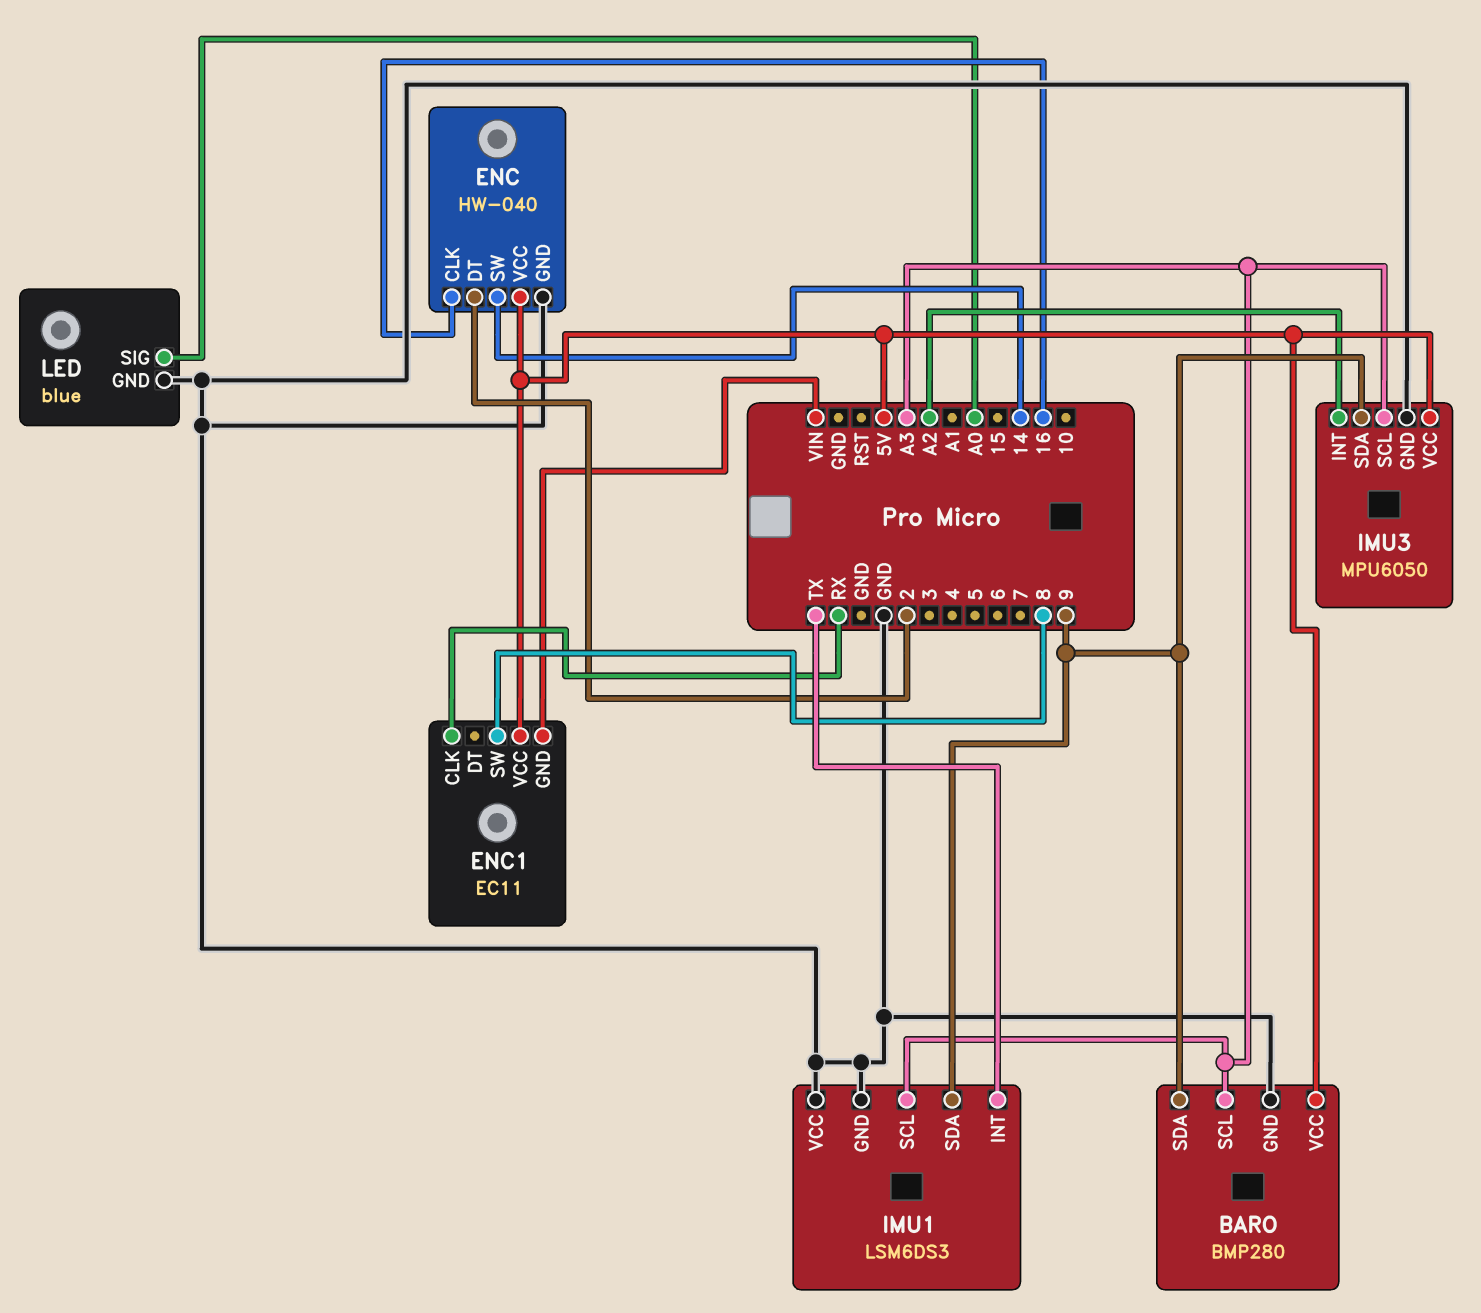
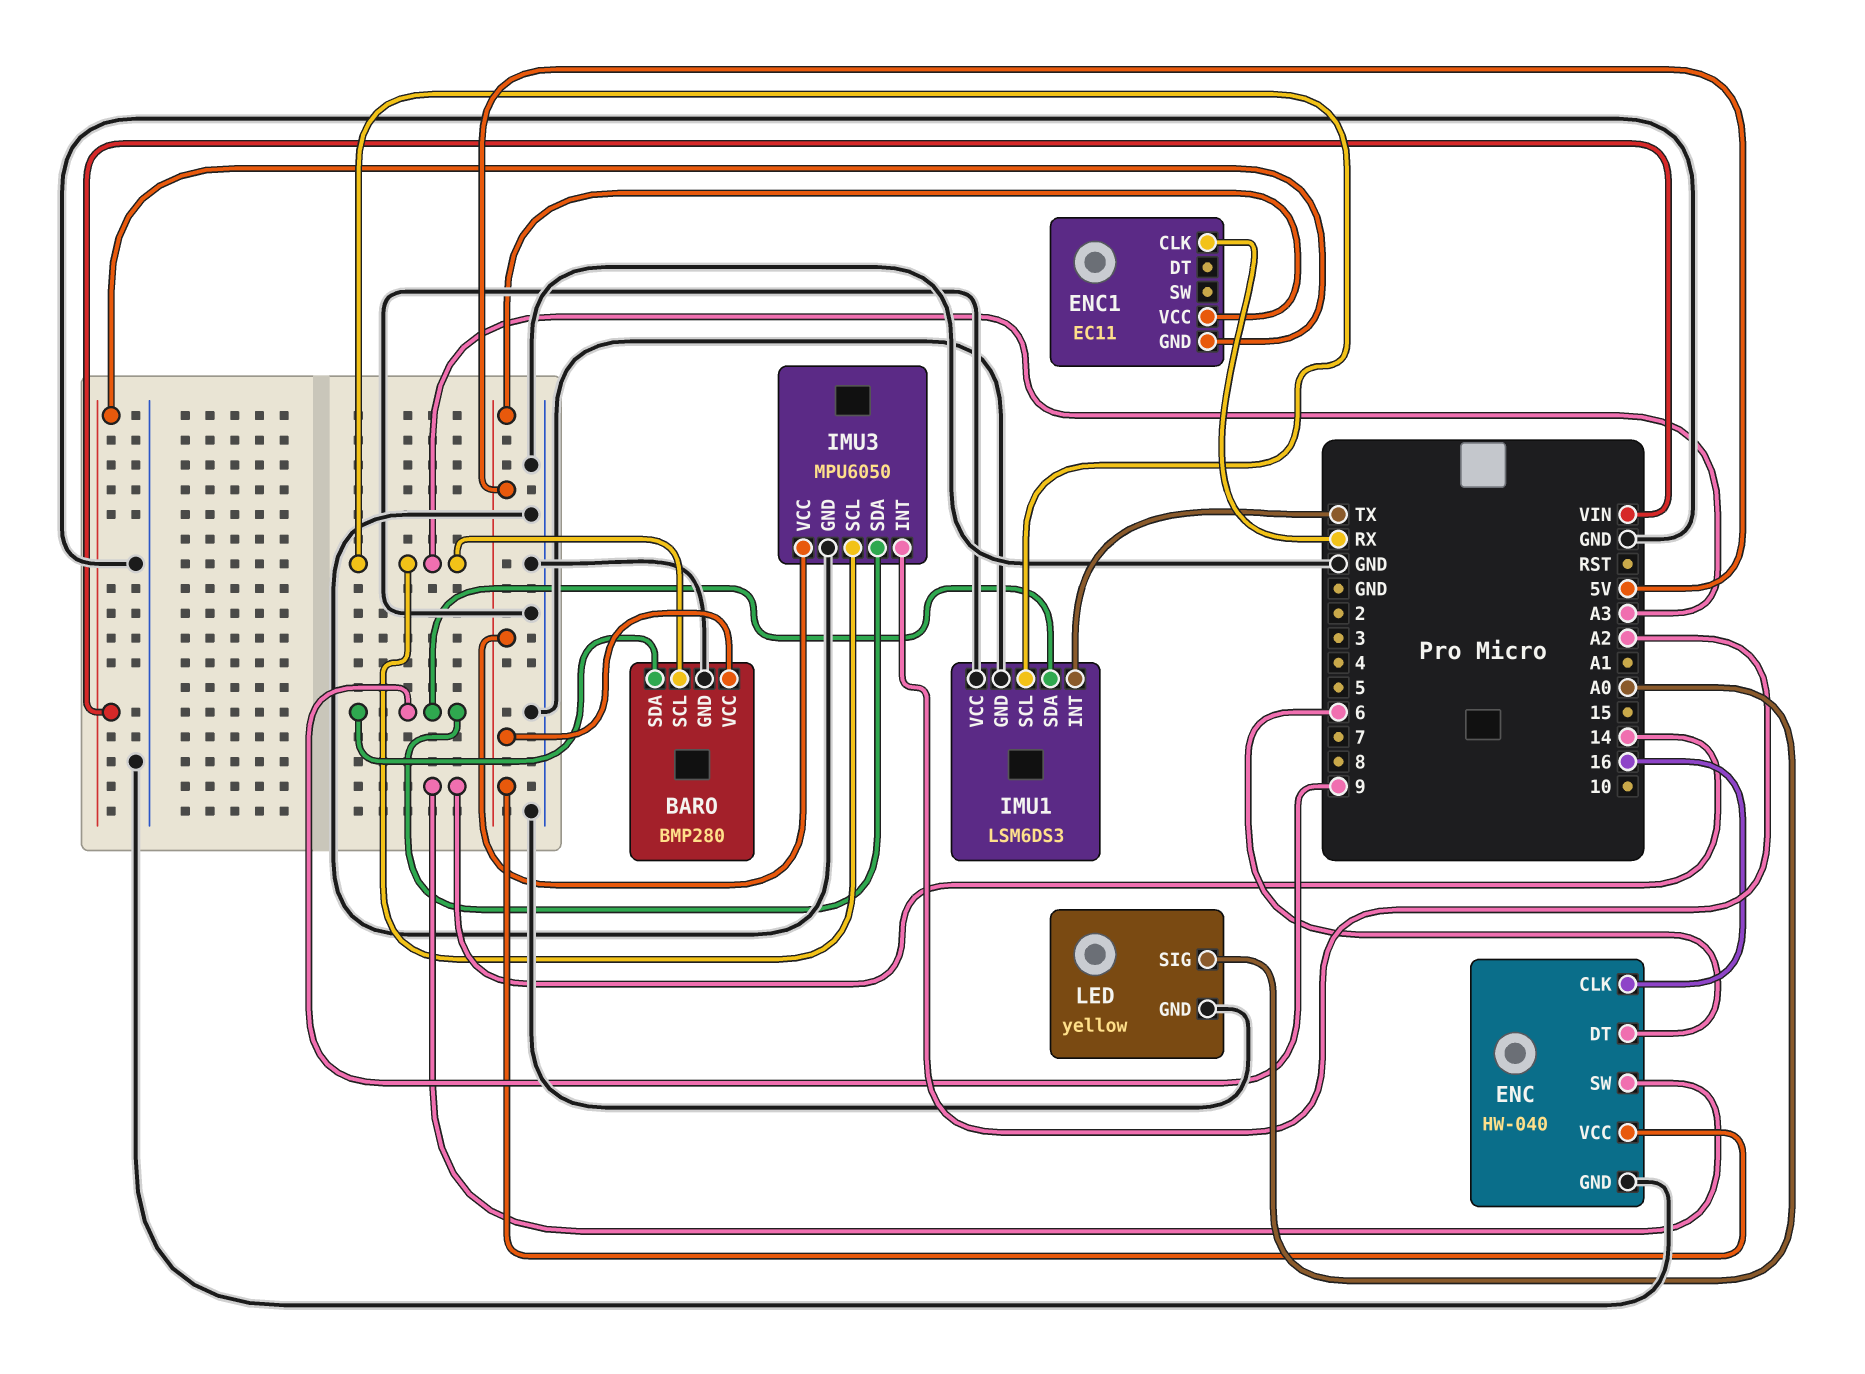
ENC pin DT: 2 -> 6
ENC1 pin SW: 8 -> none
LED: blue -> yellow

